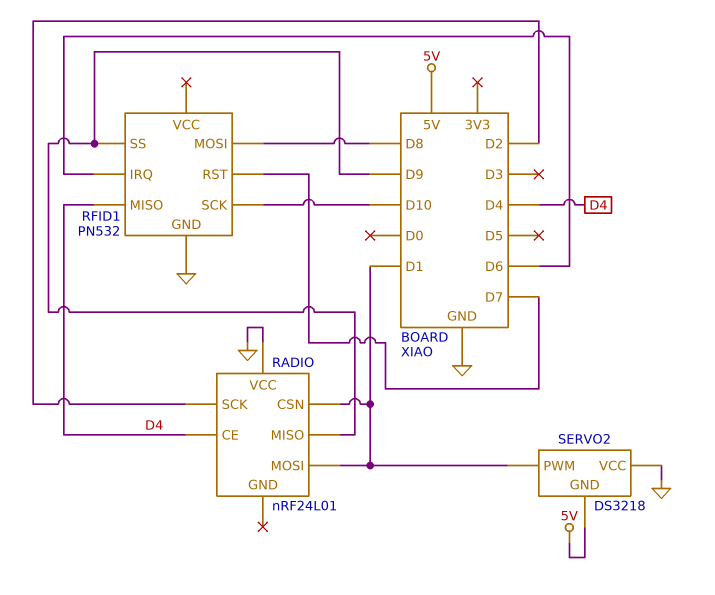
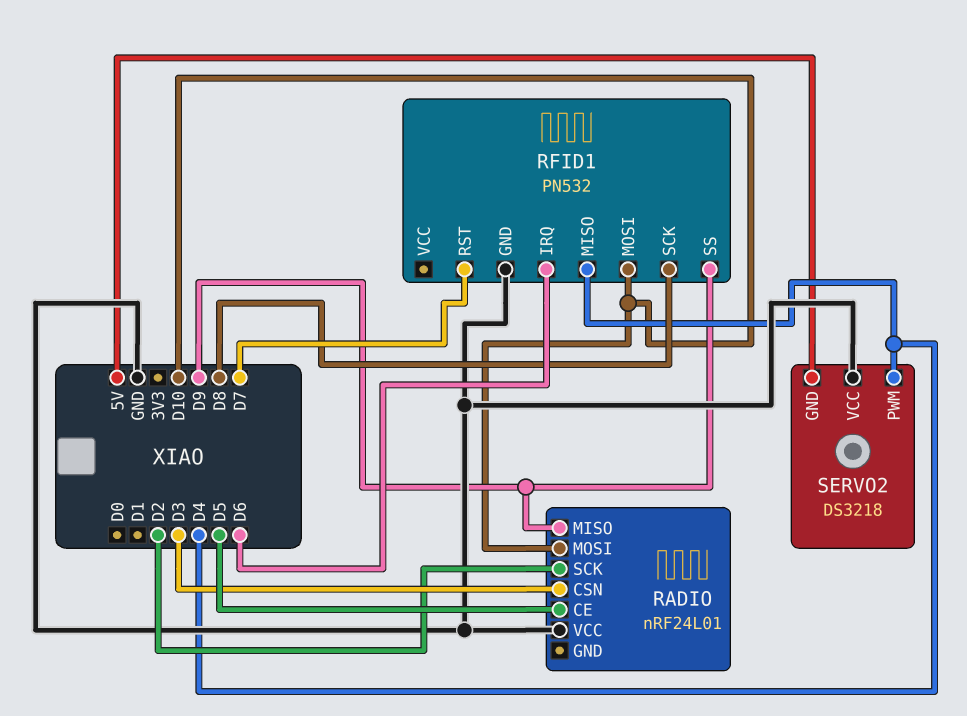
RADIO pin CE: D4 -> D5
RADIO pin CSN: D1 -> D3
RADIO pin MOSI: D1 -> D10
RFID1 pin MOSI: D8 -> D10
RFID1 pin SCK: D10 -> D8
SERVO2 pin PWM: D1 -> D4

